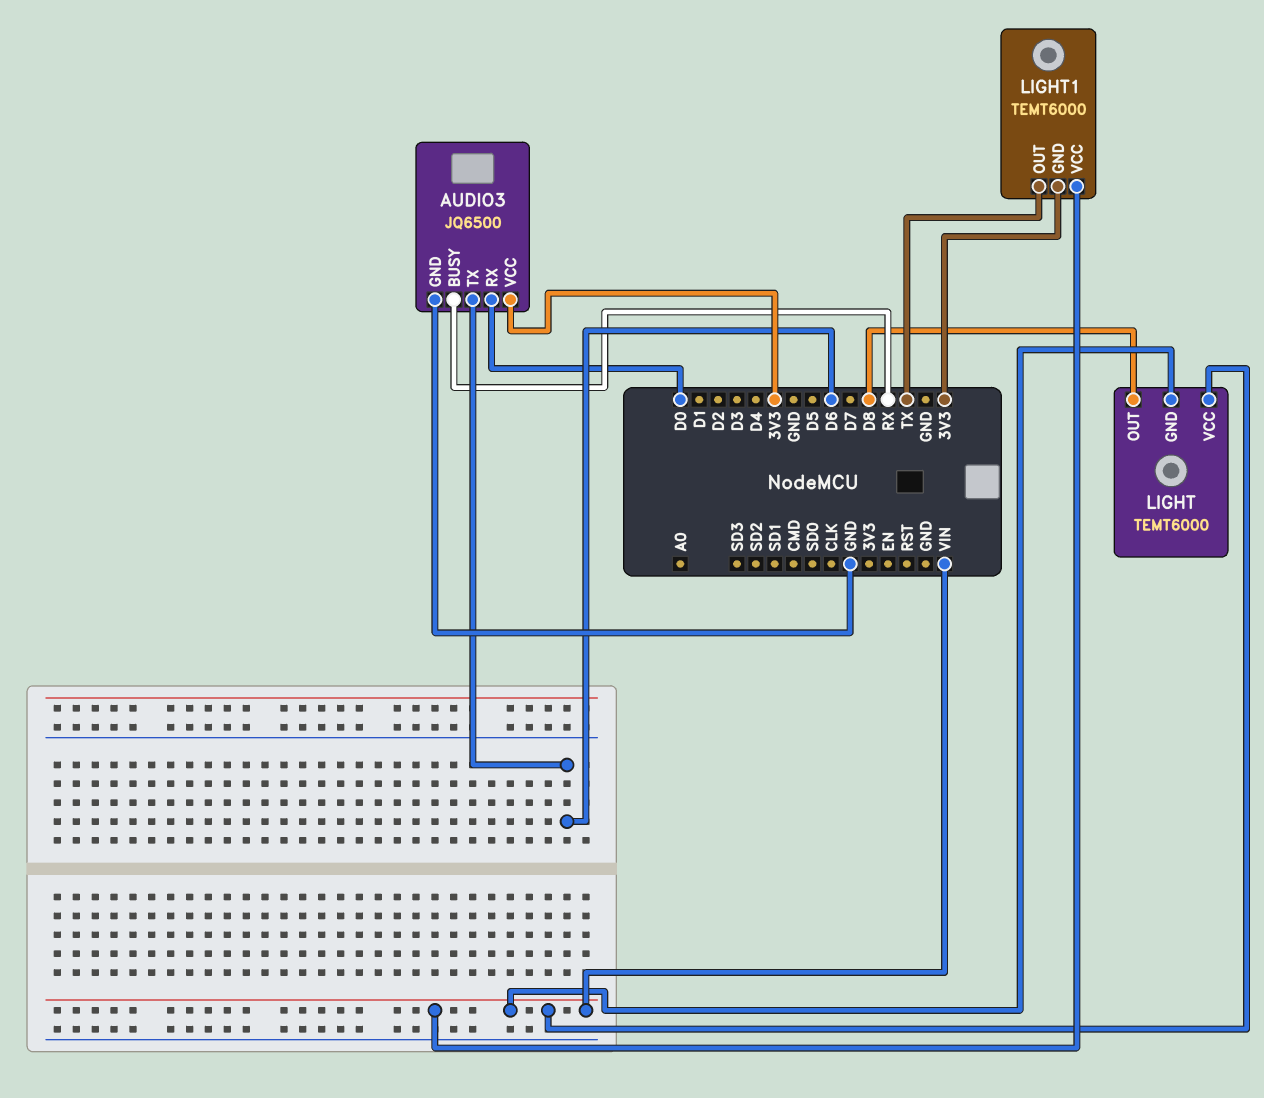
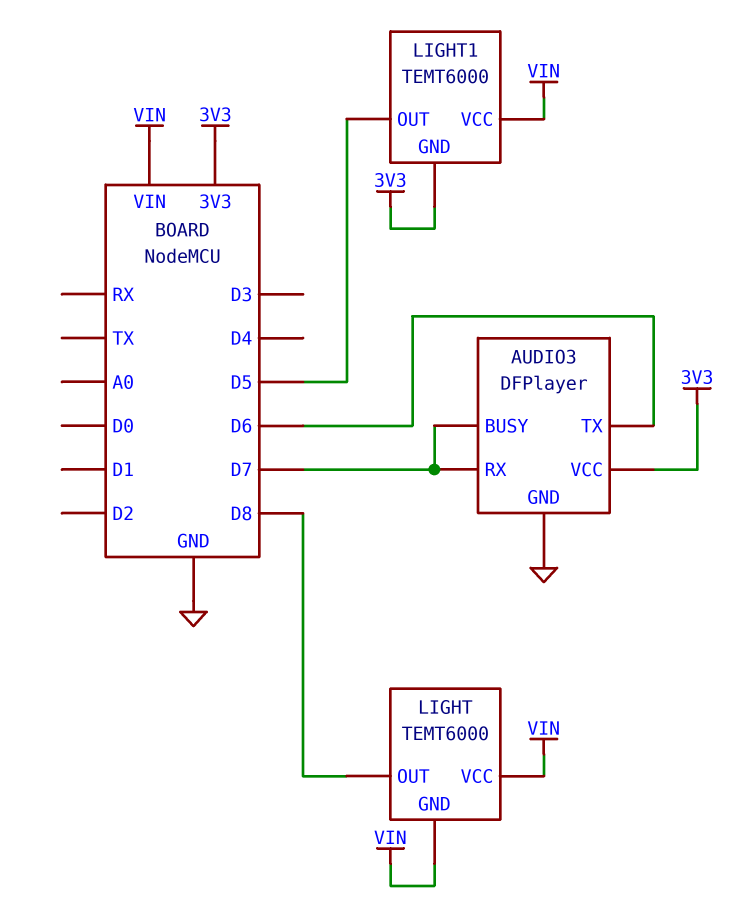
AUDIO3: JQ6500 -> DFPlayer
AUDIO3 pin BUSY: RX -> D7
AUDIO3 pin RX: D0 -> D7
LIGHT1 pin OUT: TX -> D5

